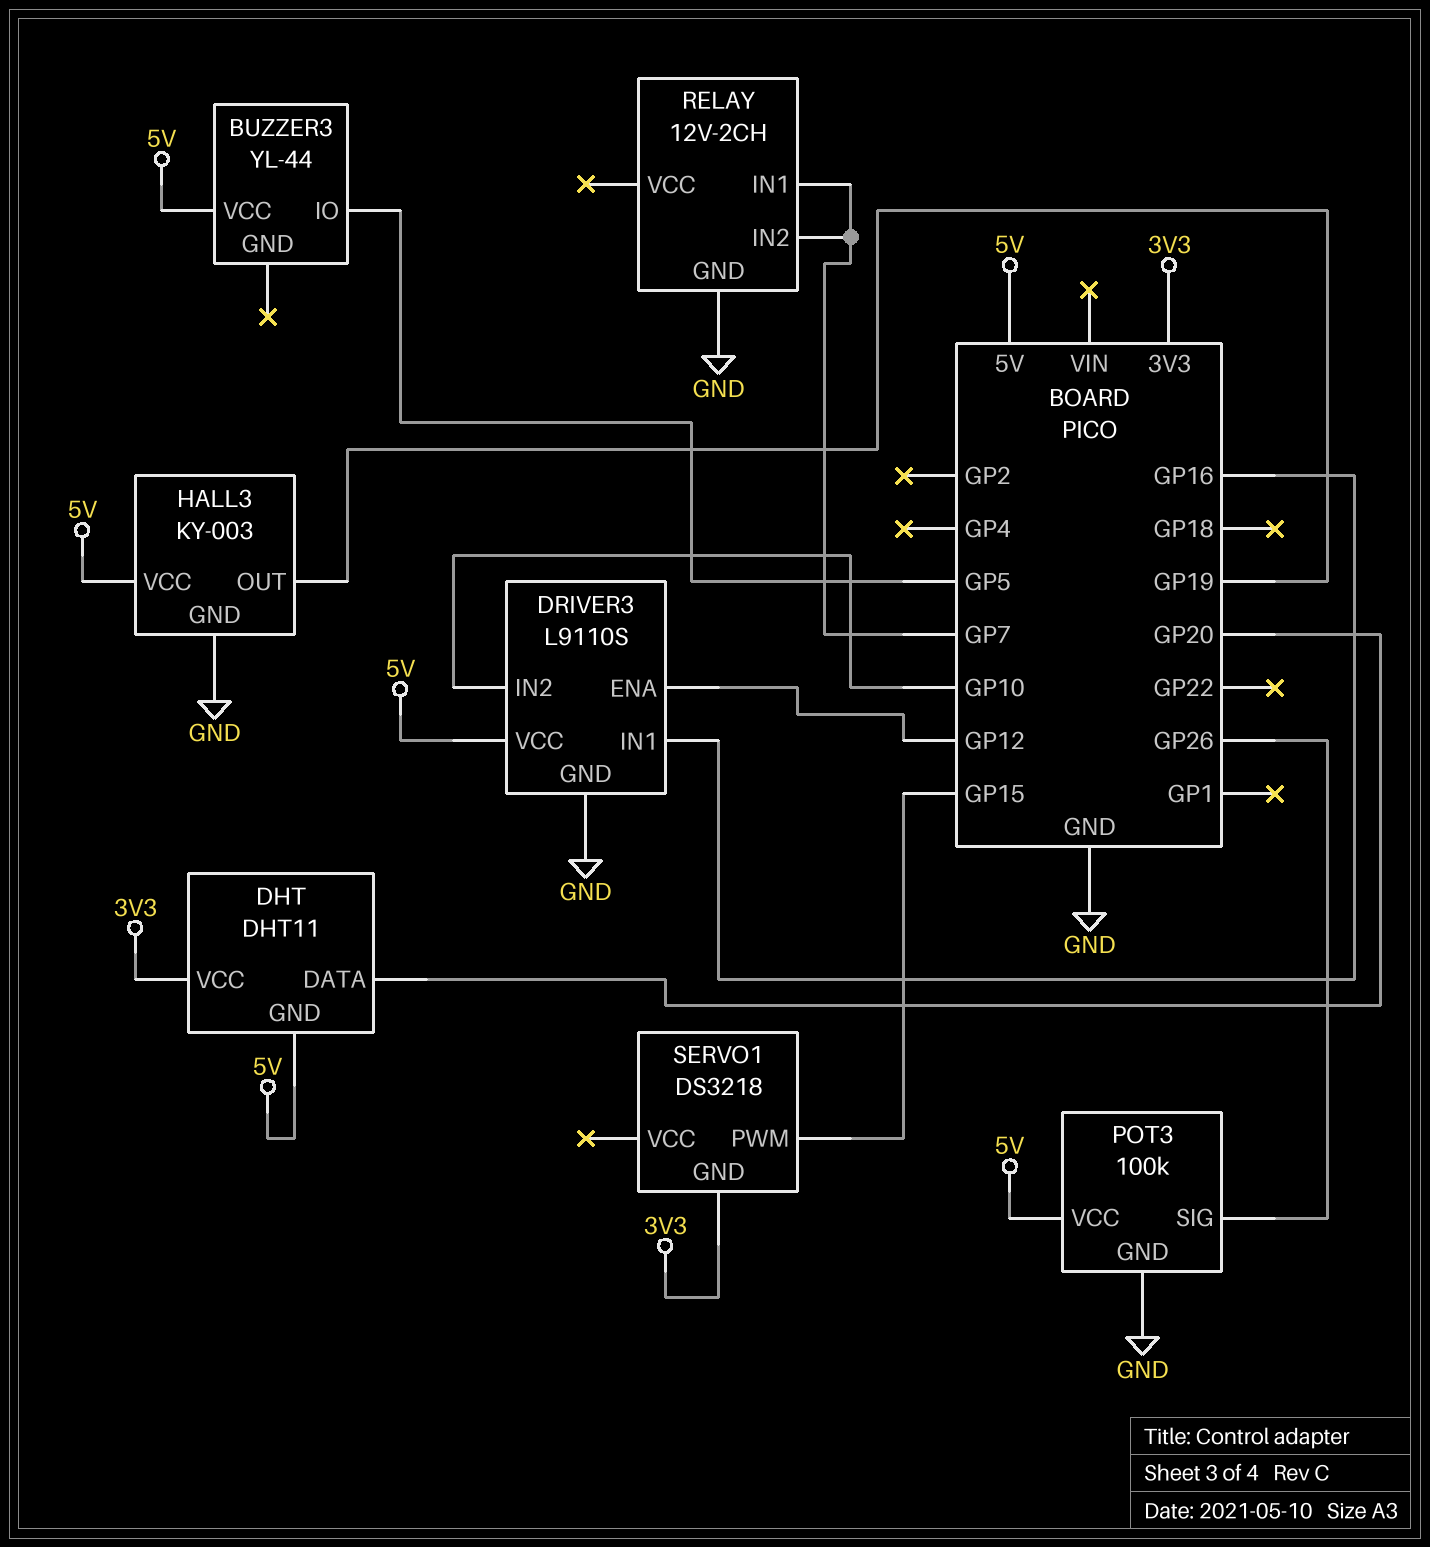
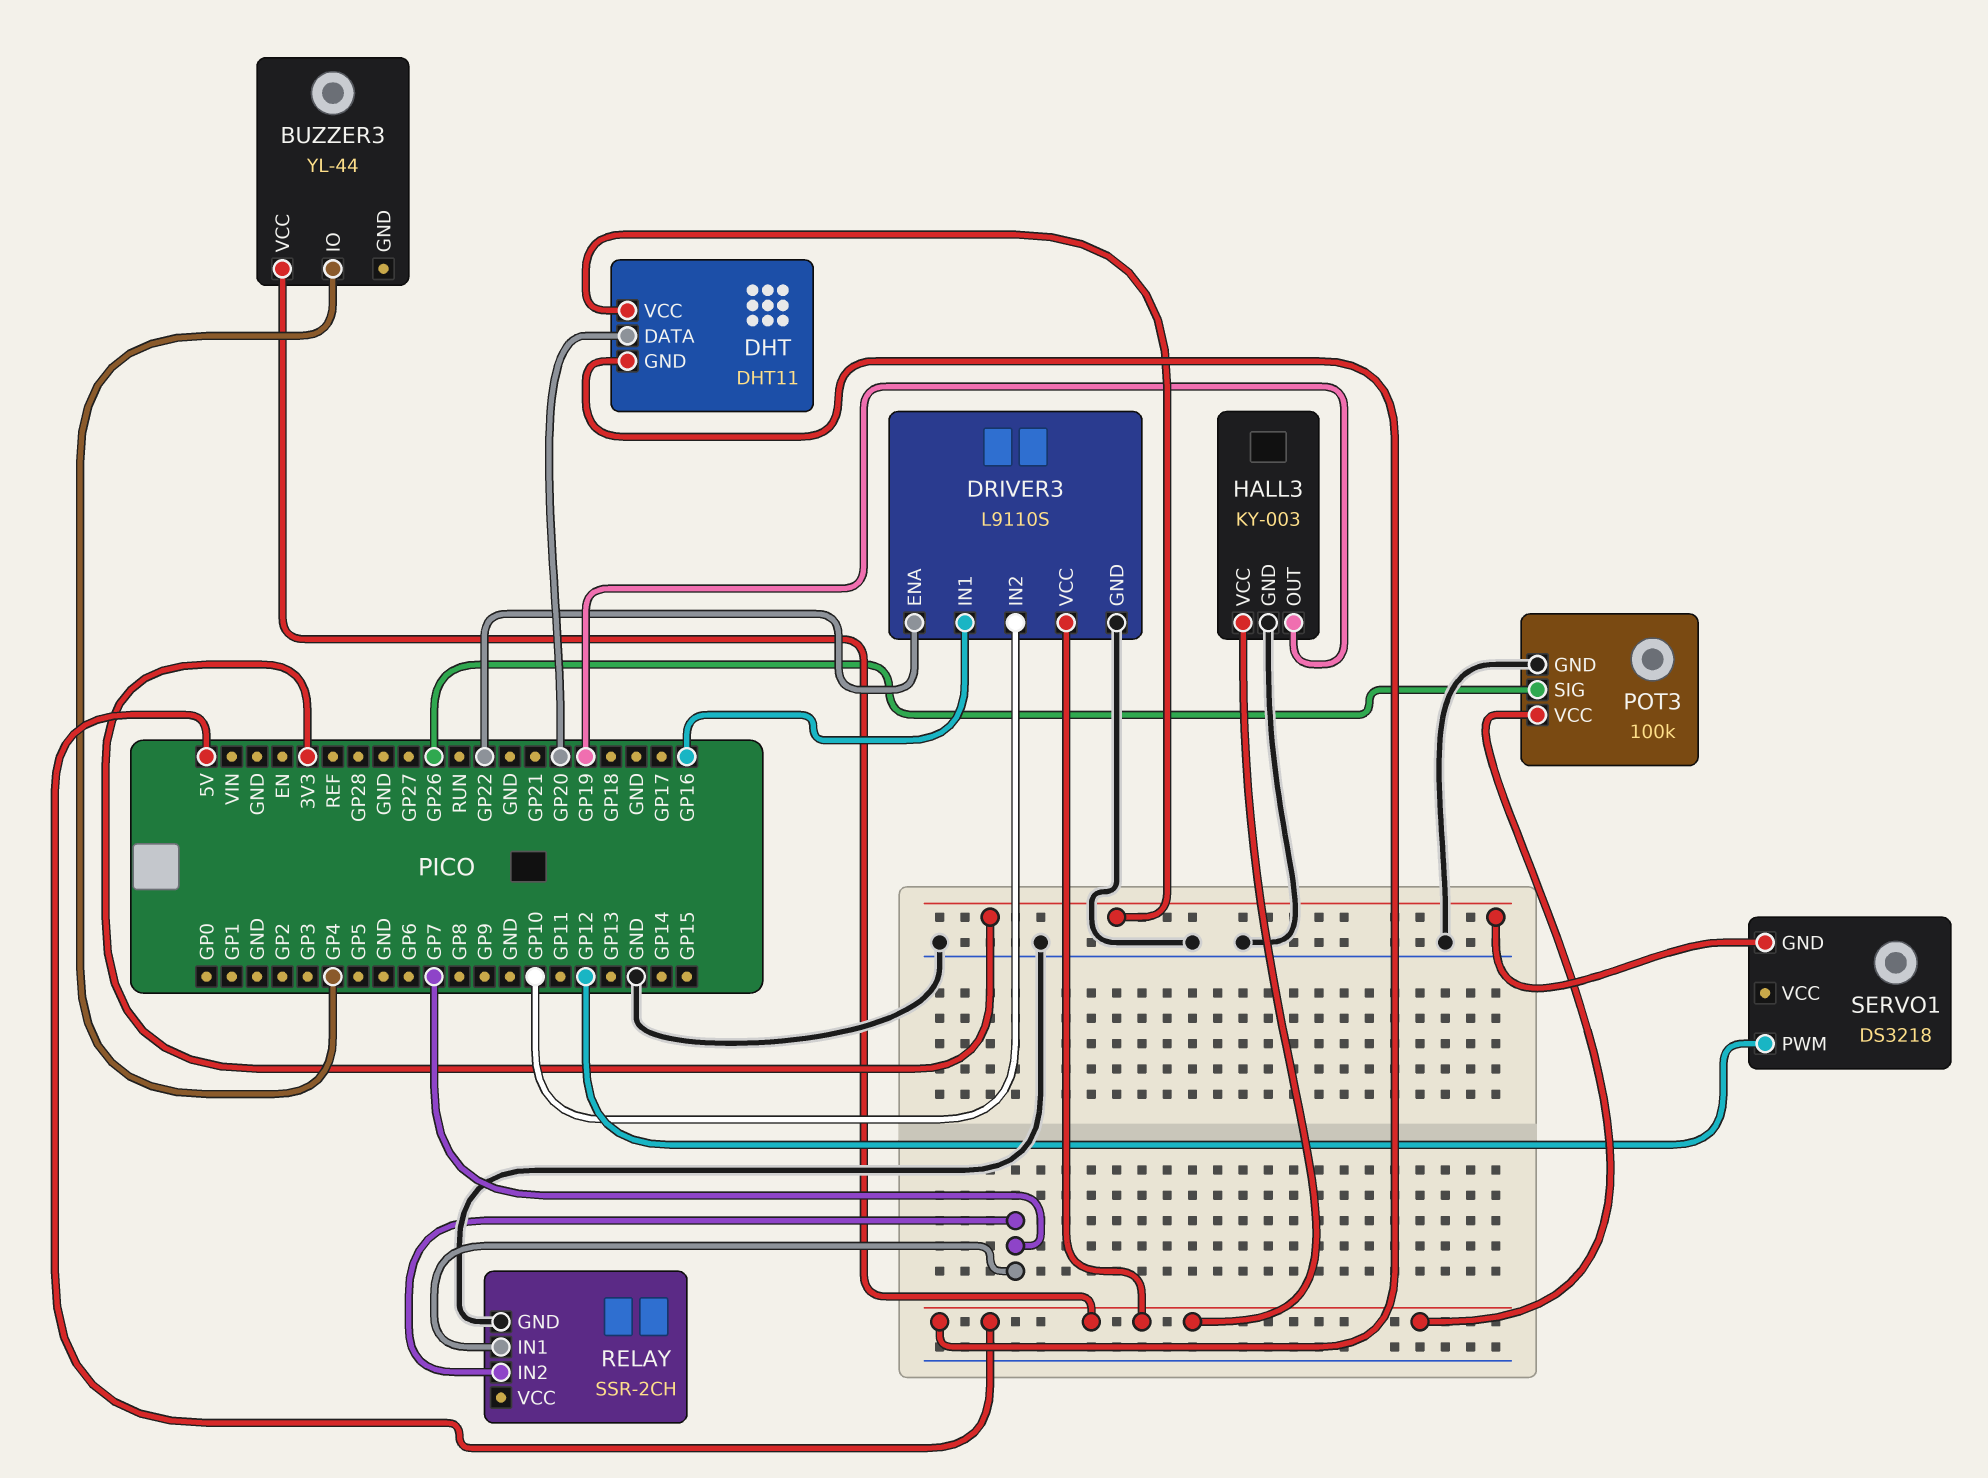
BUZZER3 pin IO: GP5 -> GP4
DRIVER3 pin ENA: GP12 -> GP22
RELAY: 12V-2CH -> SSR-2CH
SERVO1 pin PWM: GP15 -> GP12

